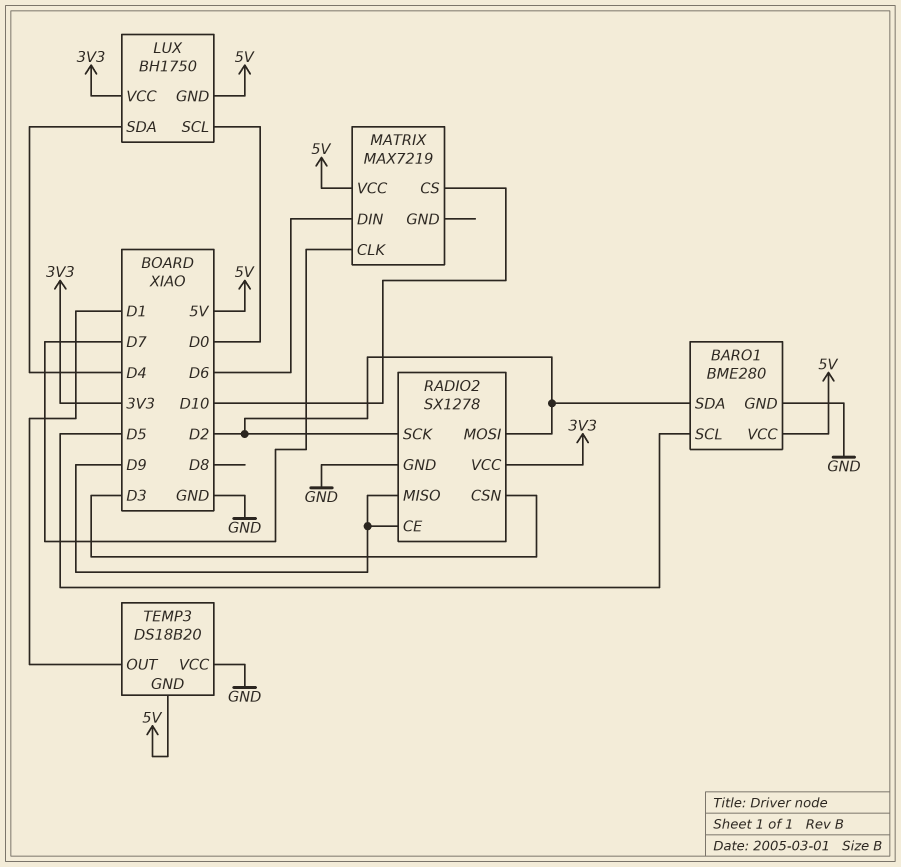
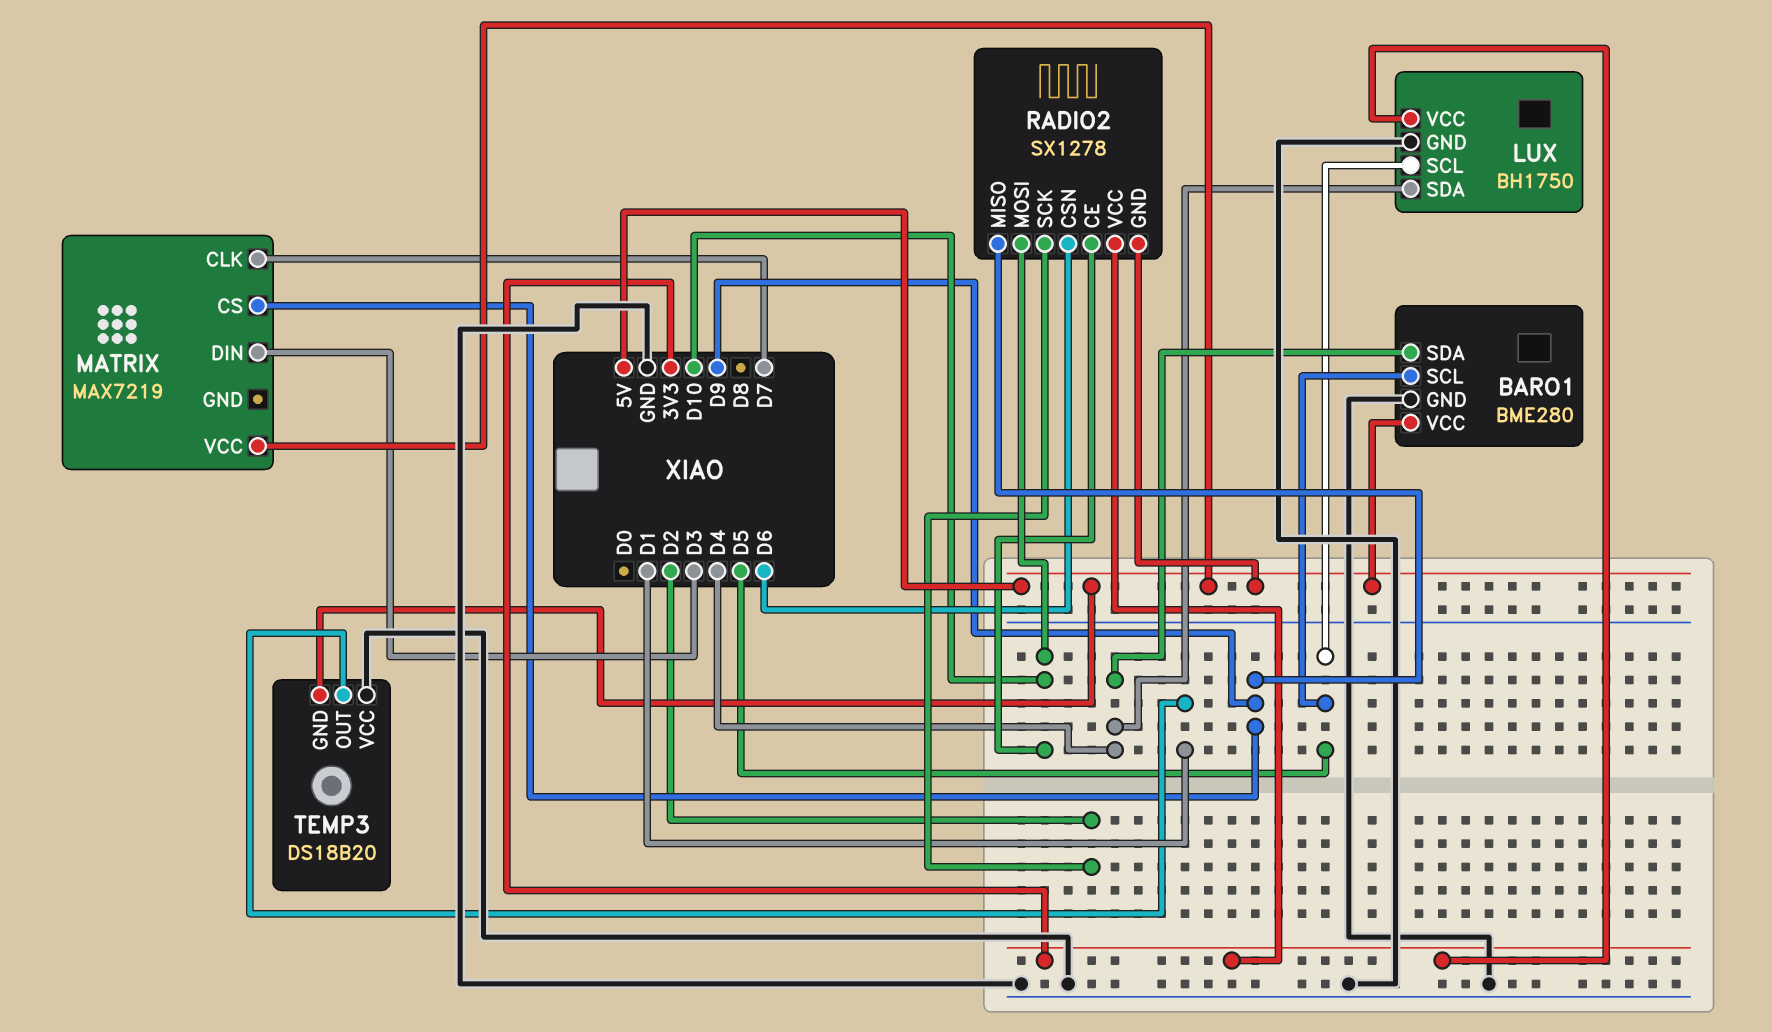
BARO1 pin SDA: D2 -> D4
LUX pin GND: 5V -> GND
LUX pin SCL: D0 -> D5
MATRIX pin CS: D10 -> D9
MATRIX pin DIN: D6 -> D3
RADIO2 pin CE: D9 -> D10
RADIO2 pin CSN: D3 -> D6
RADIO2 pin GND: GND -> 5V
RADIO2 pin MOSI: D2 -> D10

